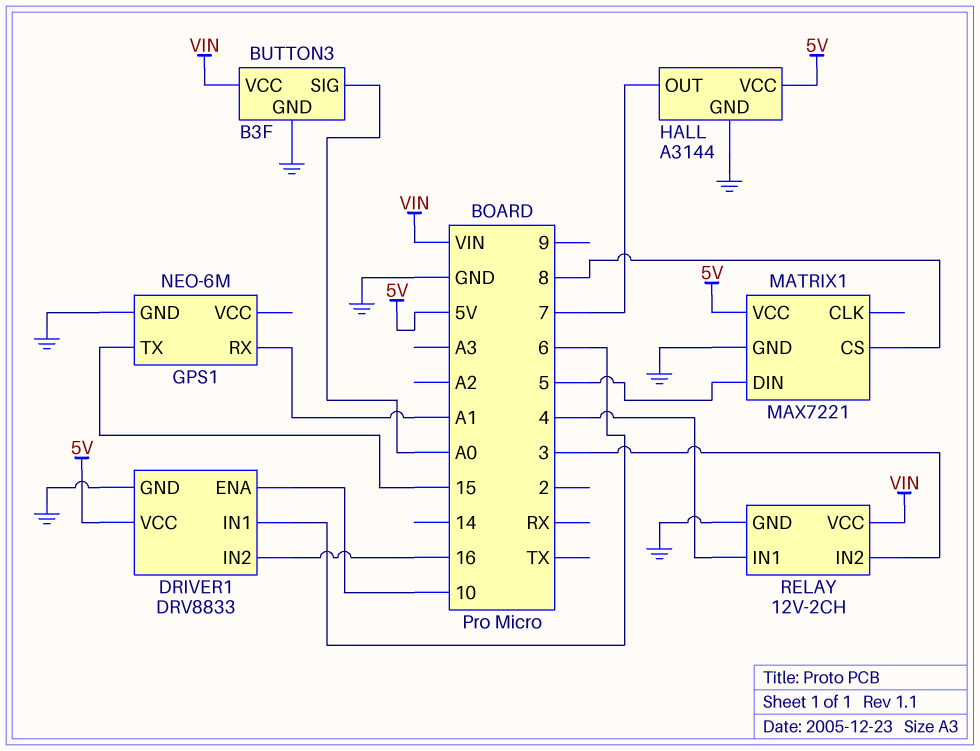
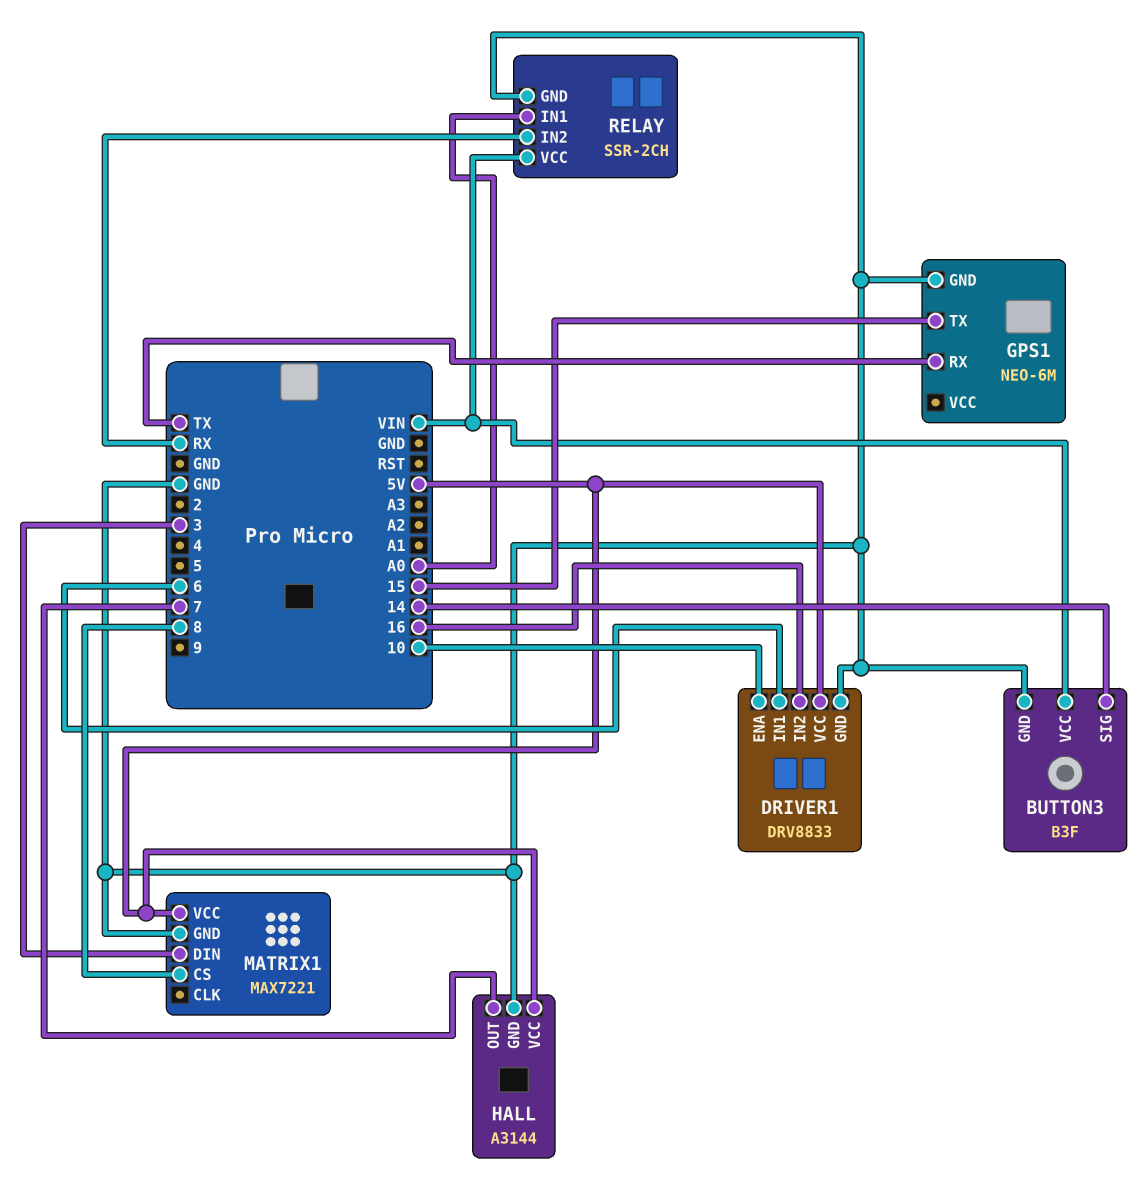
BUTTON3 pin SIG: A0 -> 14
GPS1 pin RX: A1 -> TX
MATRIX1 pin DIN: 5 -> 3
RELAY: 12V-2CH -> SSR-2CH
RELAY pin IN1: 4 -> A0
RELAY pin IN2: 3 -> RX

